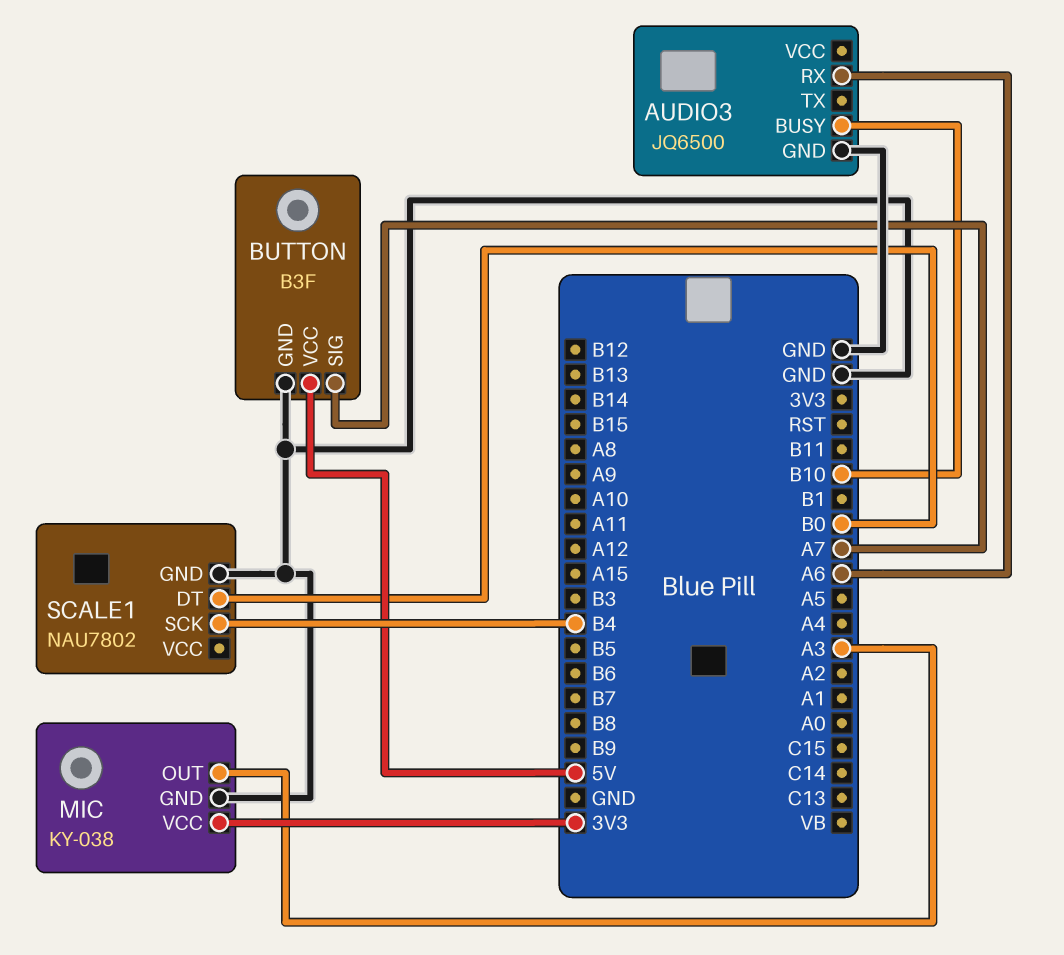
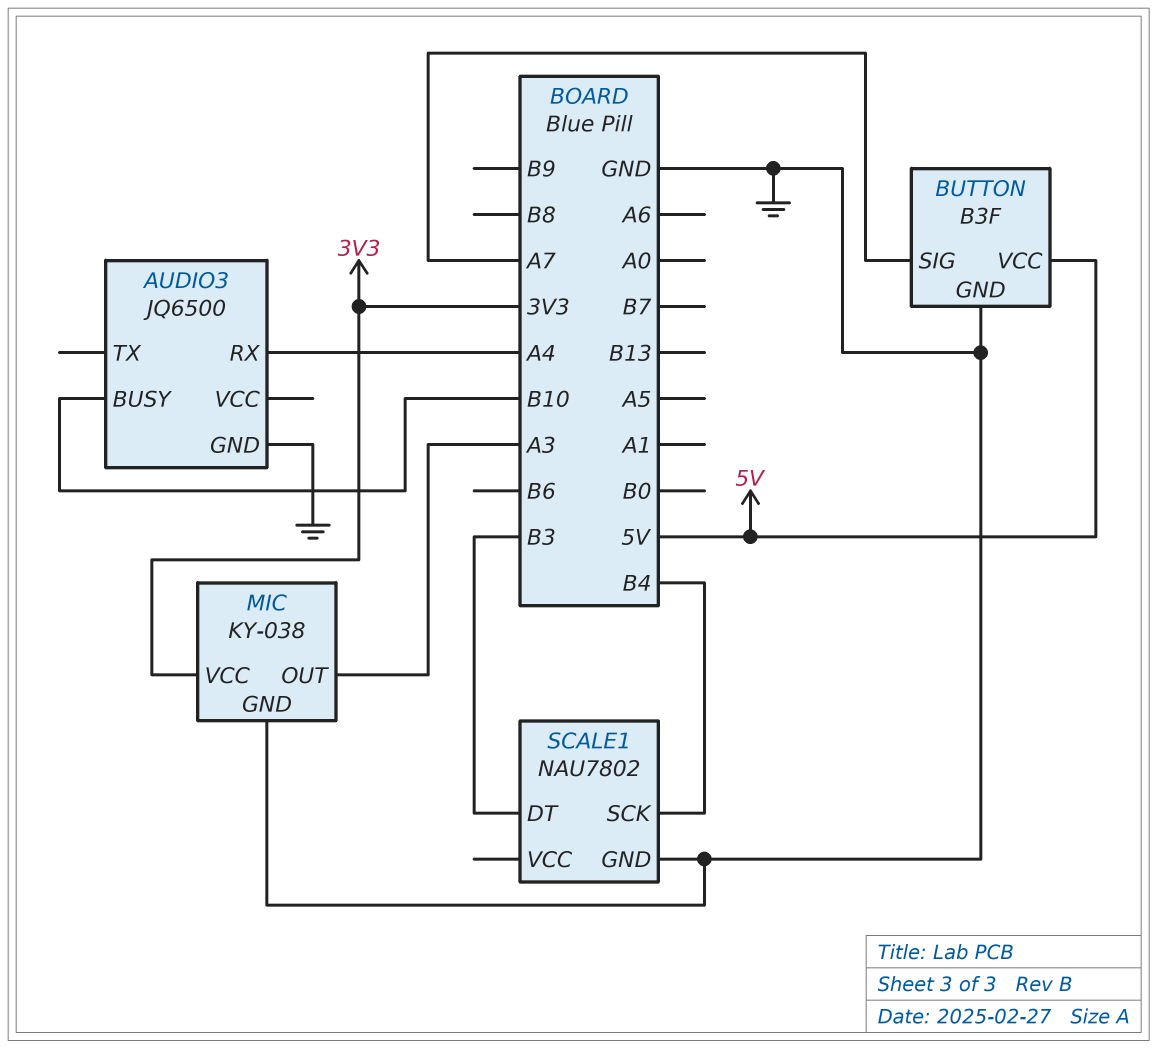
AUDIO3 pin RX: A6 -> A4
SCALE1 pin DT: B0 -> B3

